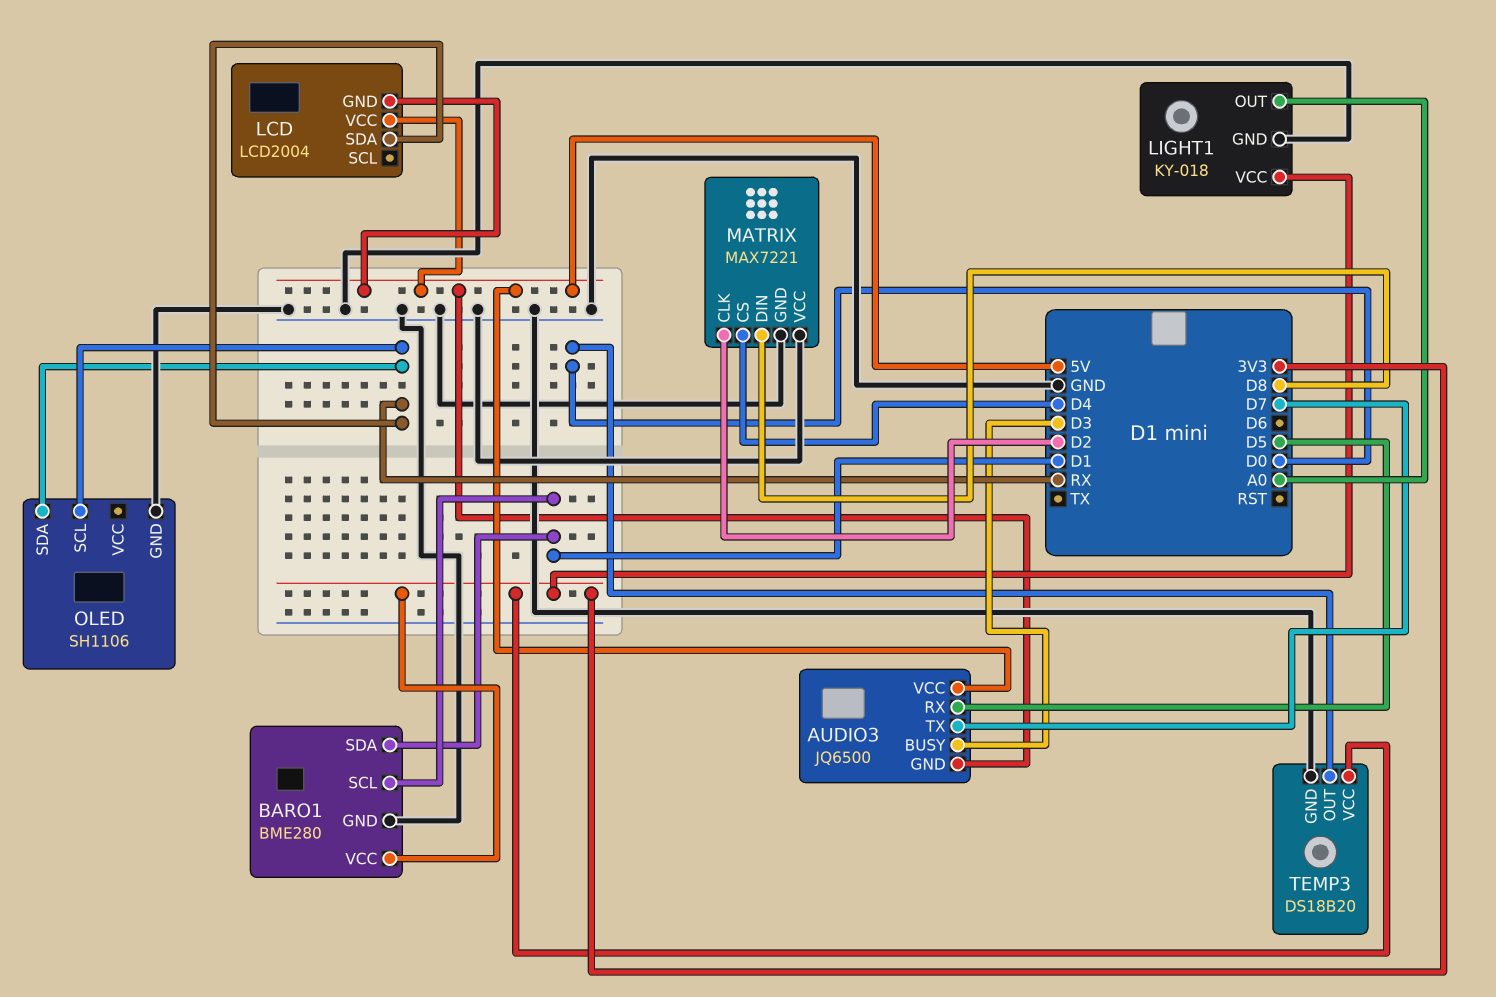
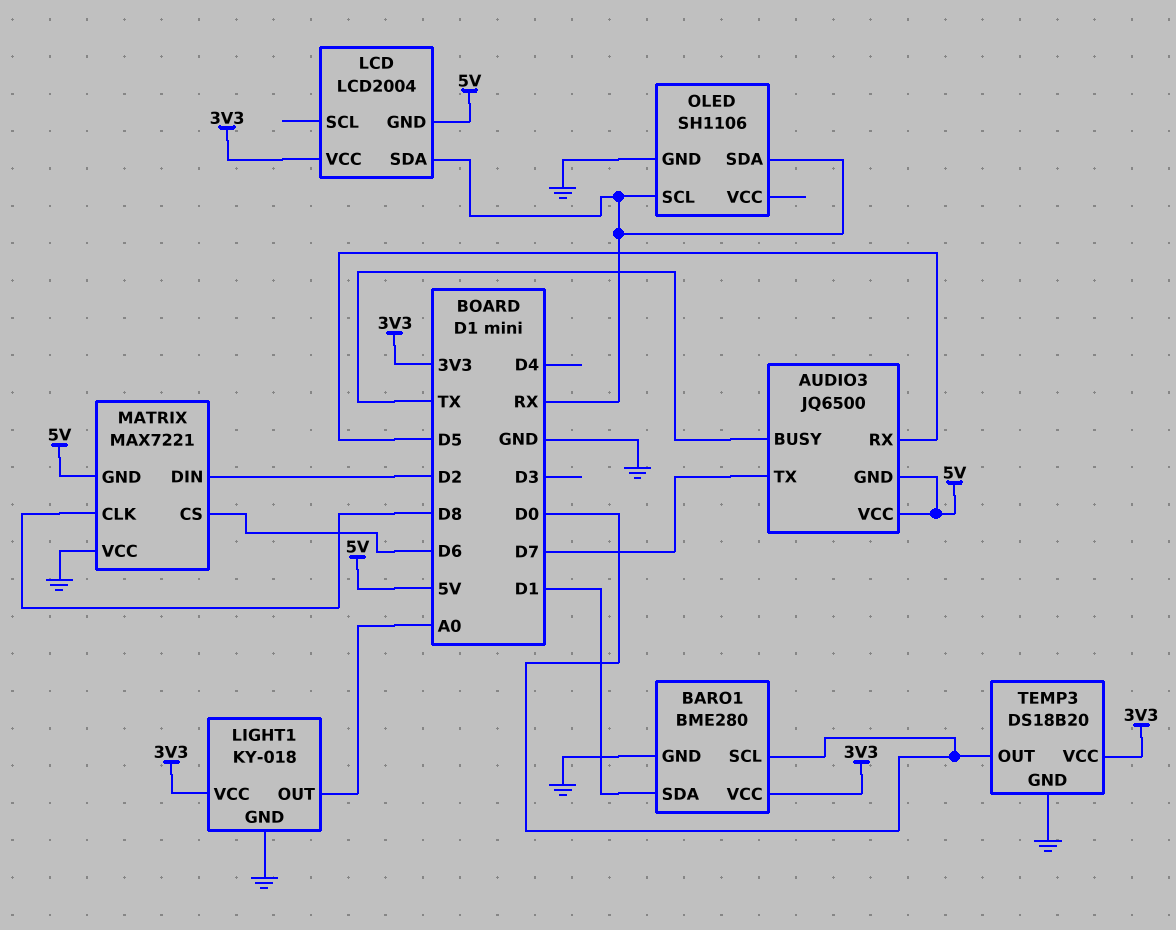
AUDIO3 pin BUSY: D3 -> TX
BARO1 pin SCL: D1 -> D0
LCD pin VCC: 5V -> 3V3
MATRIX pin CLK: D2 -> D8
MATRIX pin CS: D4 -> D6
MATRIX pin DIN: D8 -> D2
MATRIX pin GND: GND -> 5V

